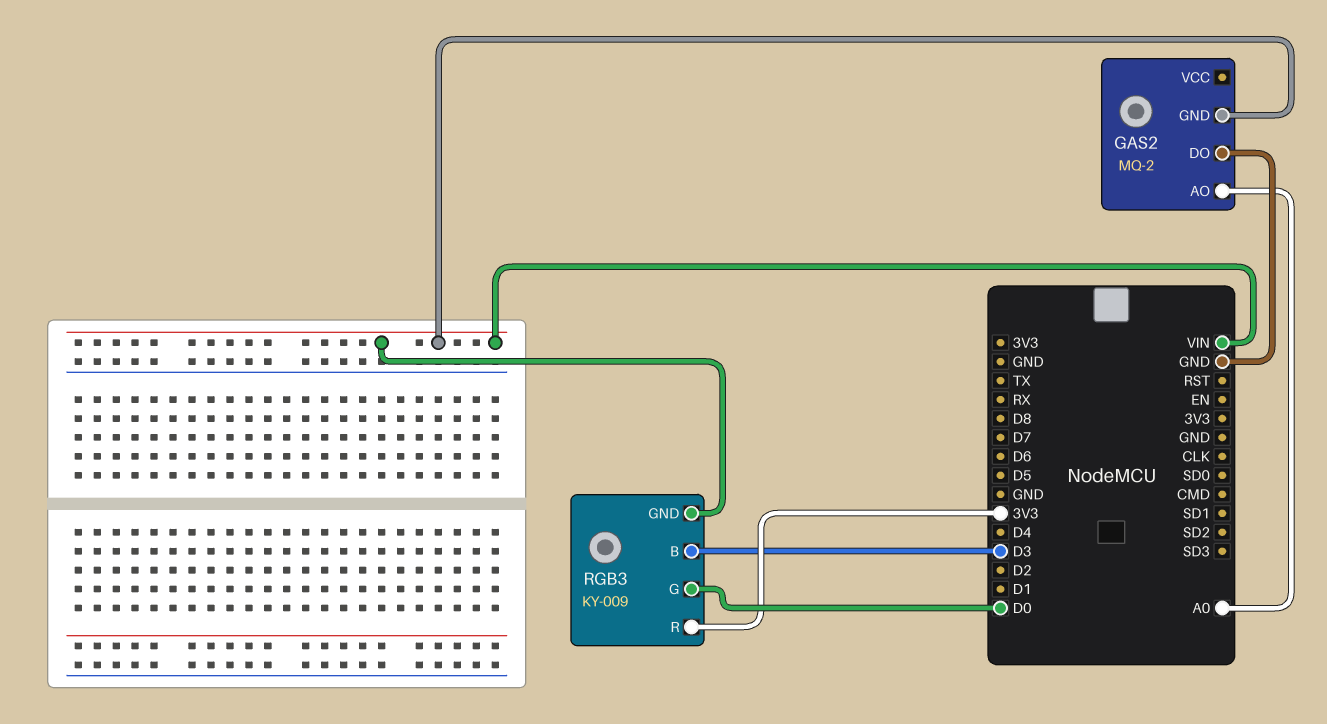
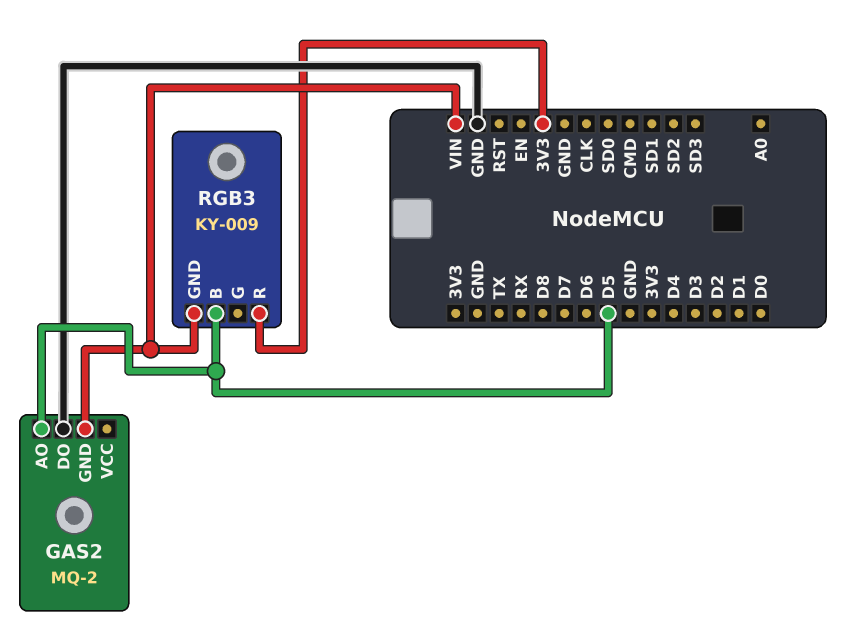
GAS2 pin AO: A0 -> D5
RGB3 pin B: D3 -> D5
RGB3 pin G: D0 -> none

